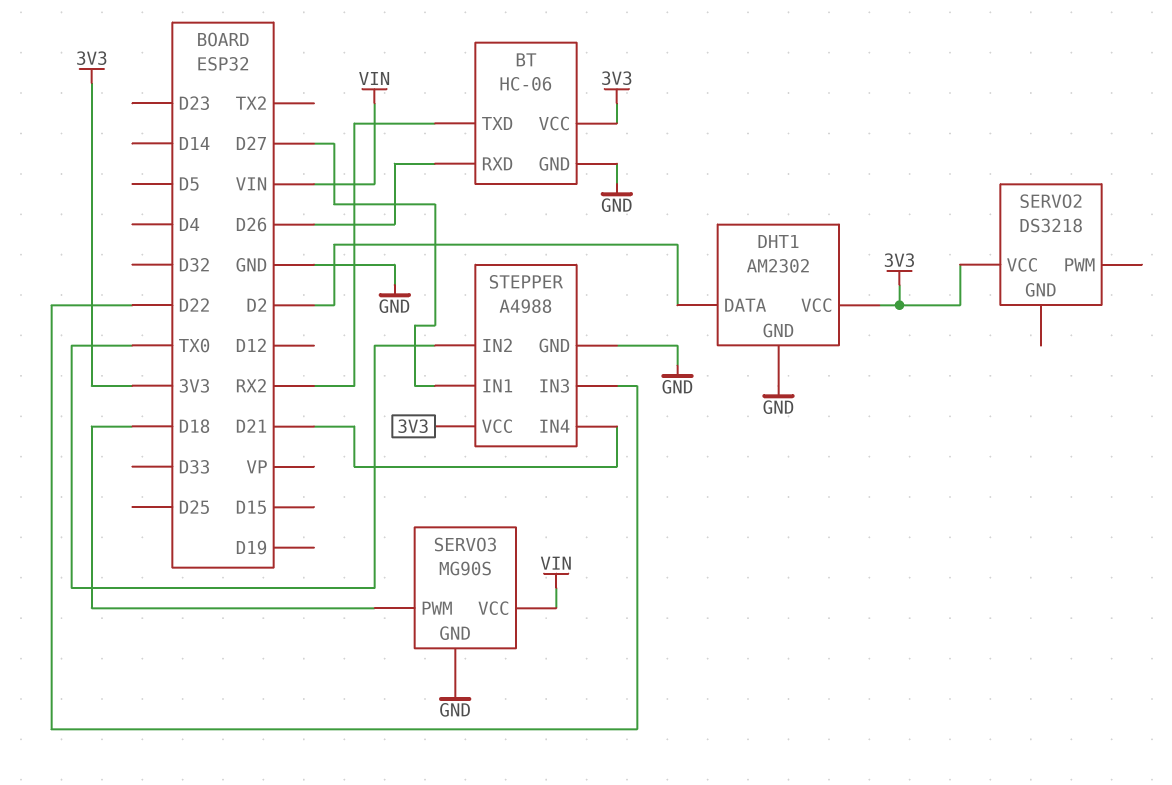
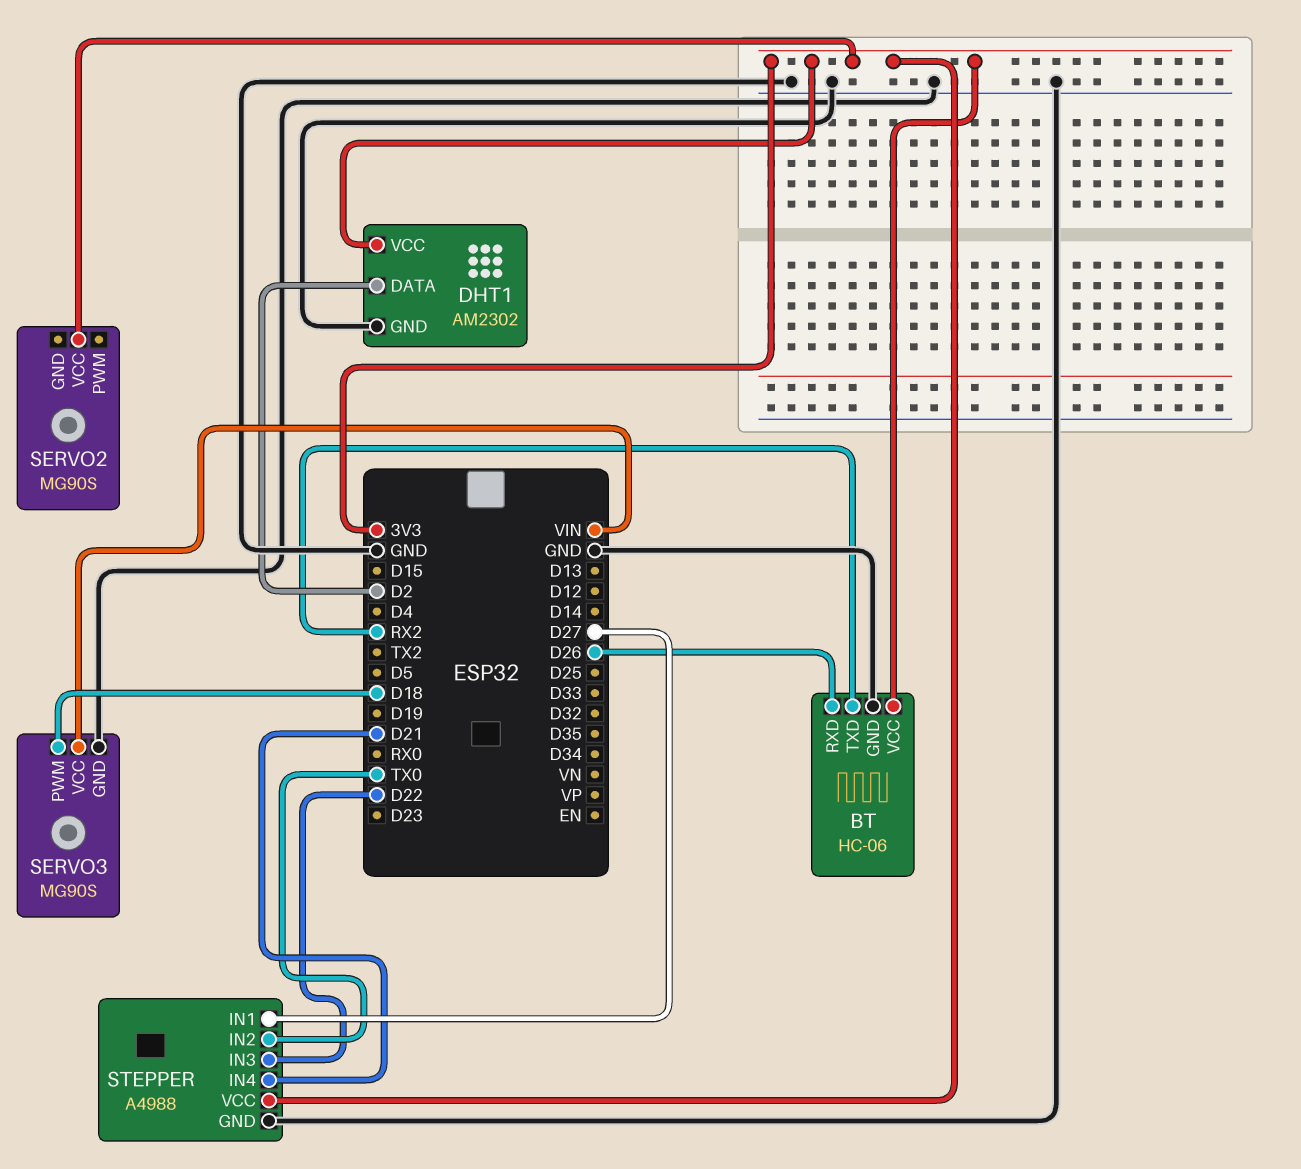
SERVO2: DS3218 -> MG90S

